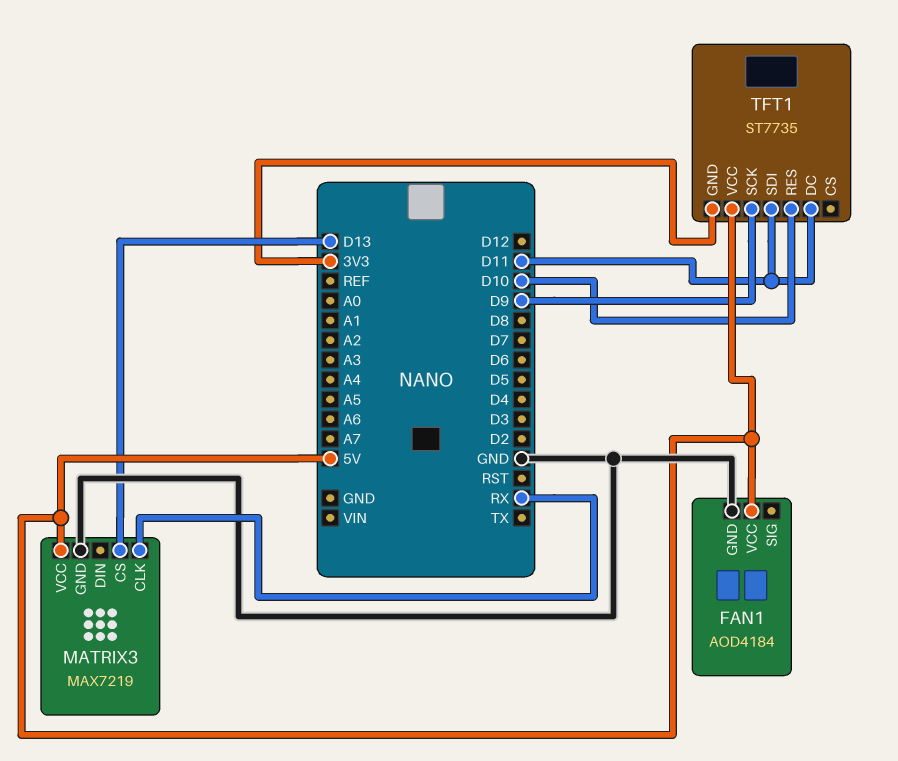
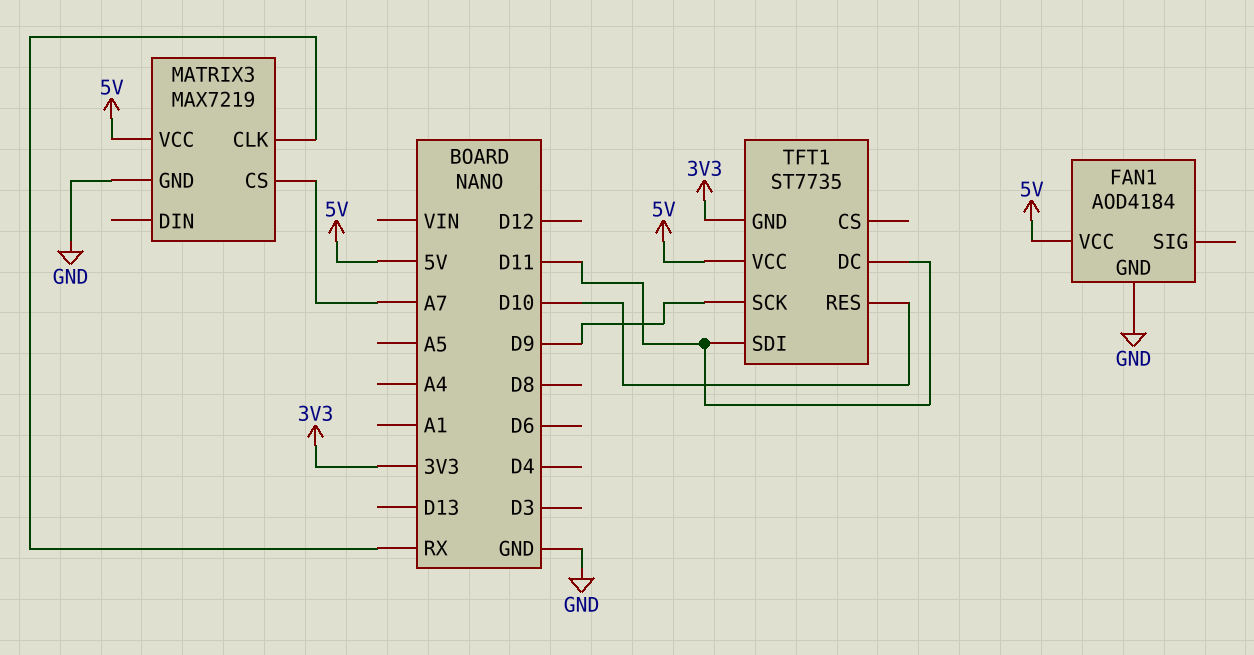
MATRIX3 pin CS: D13 -> A7

